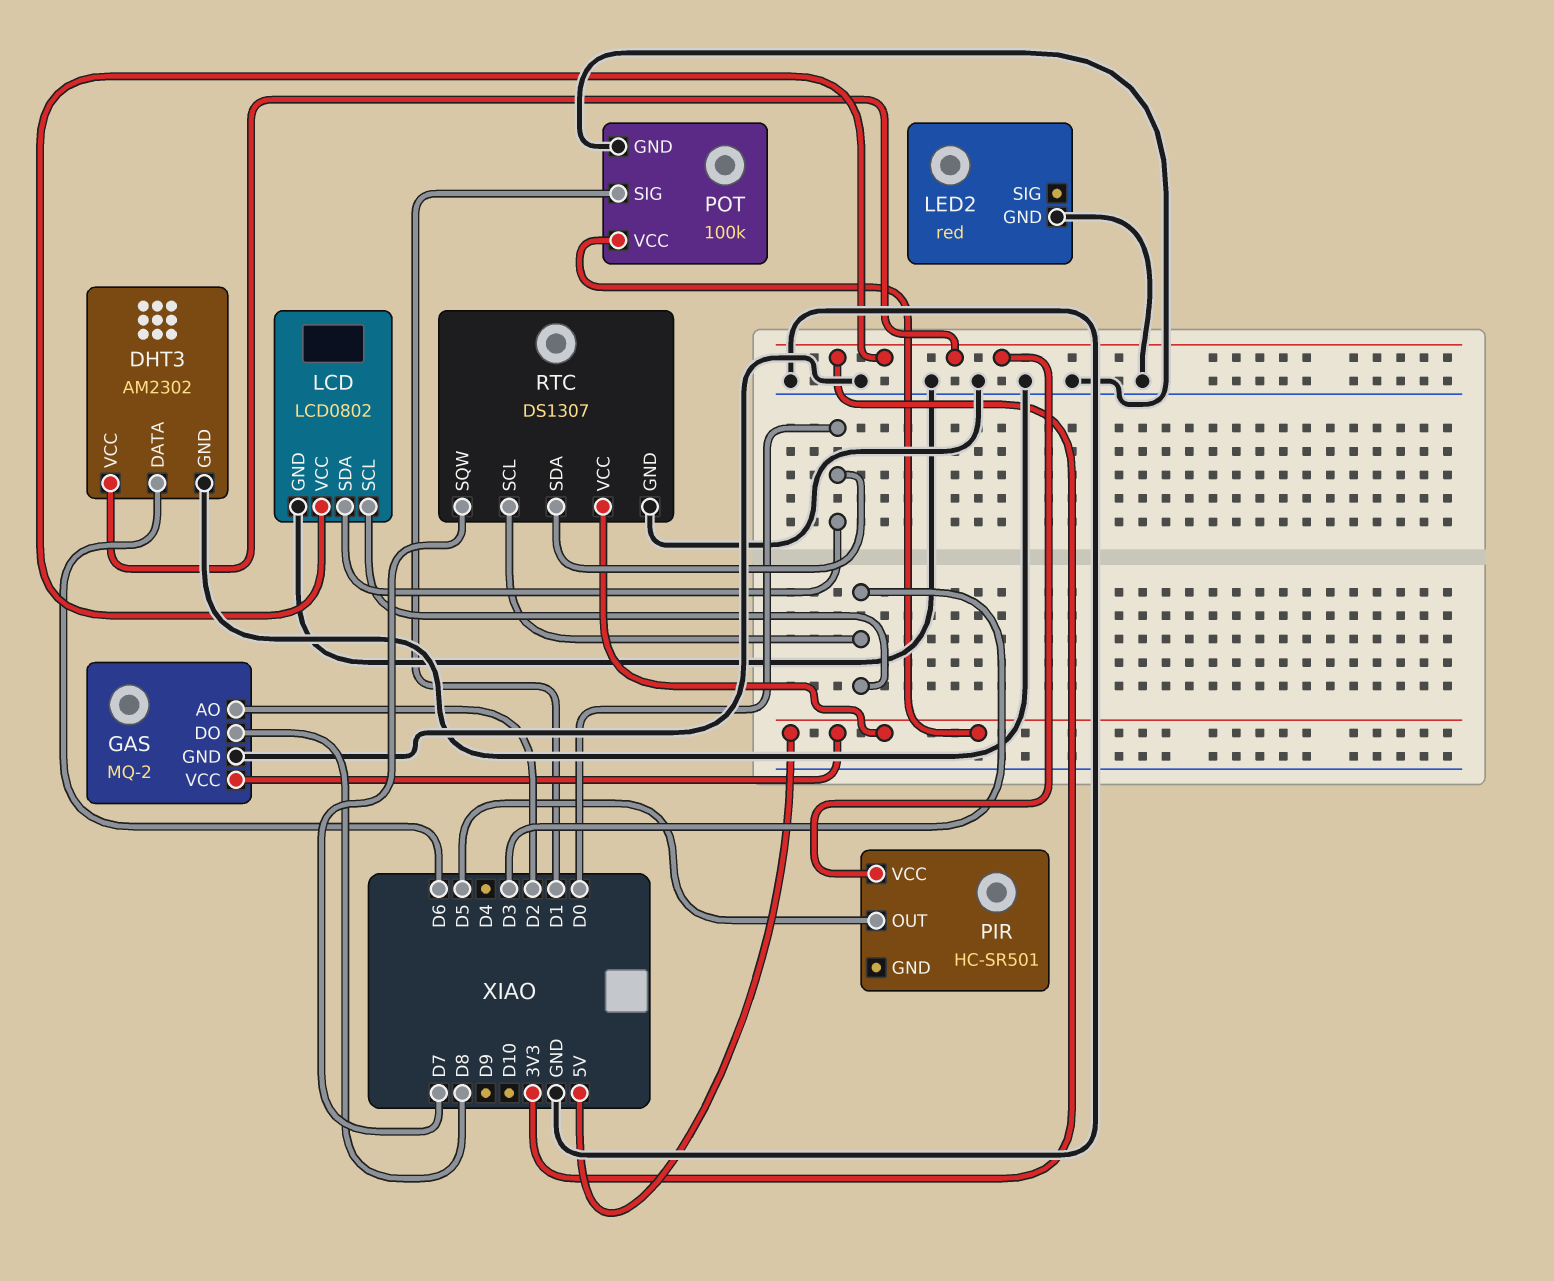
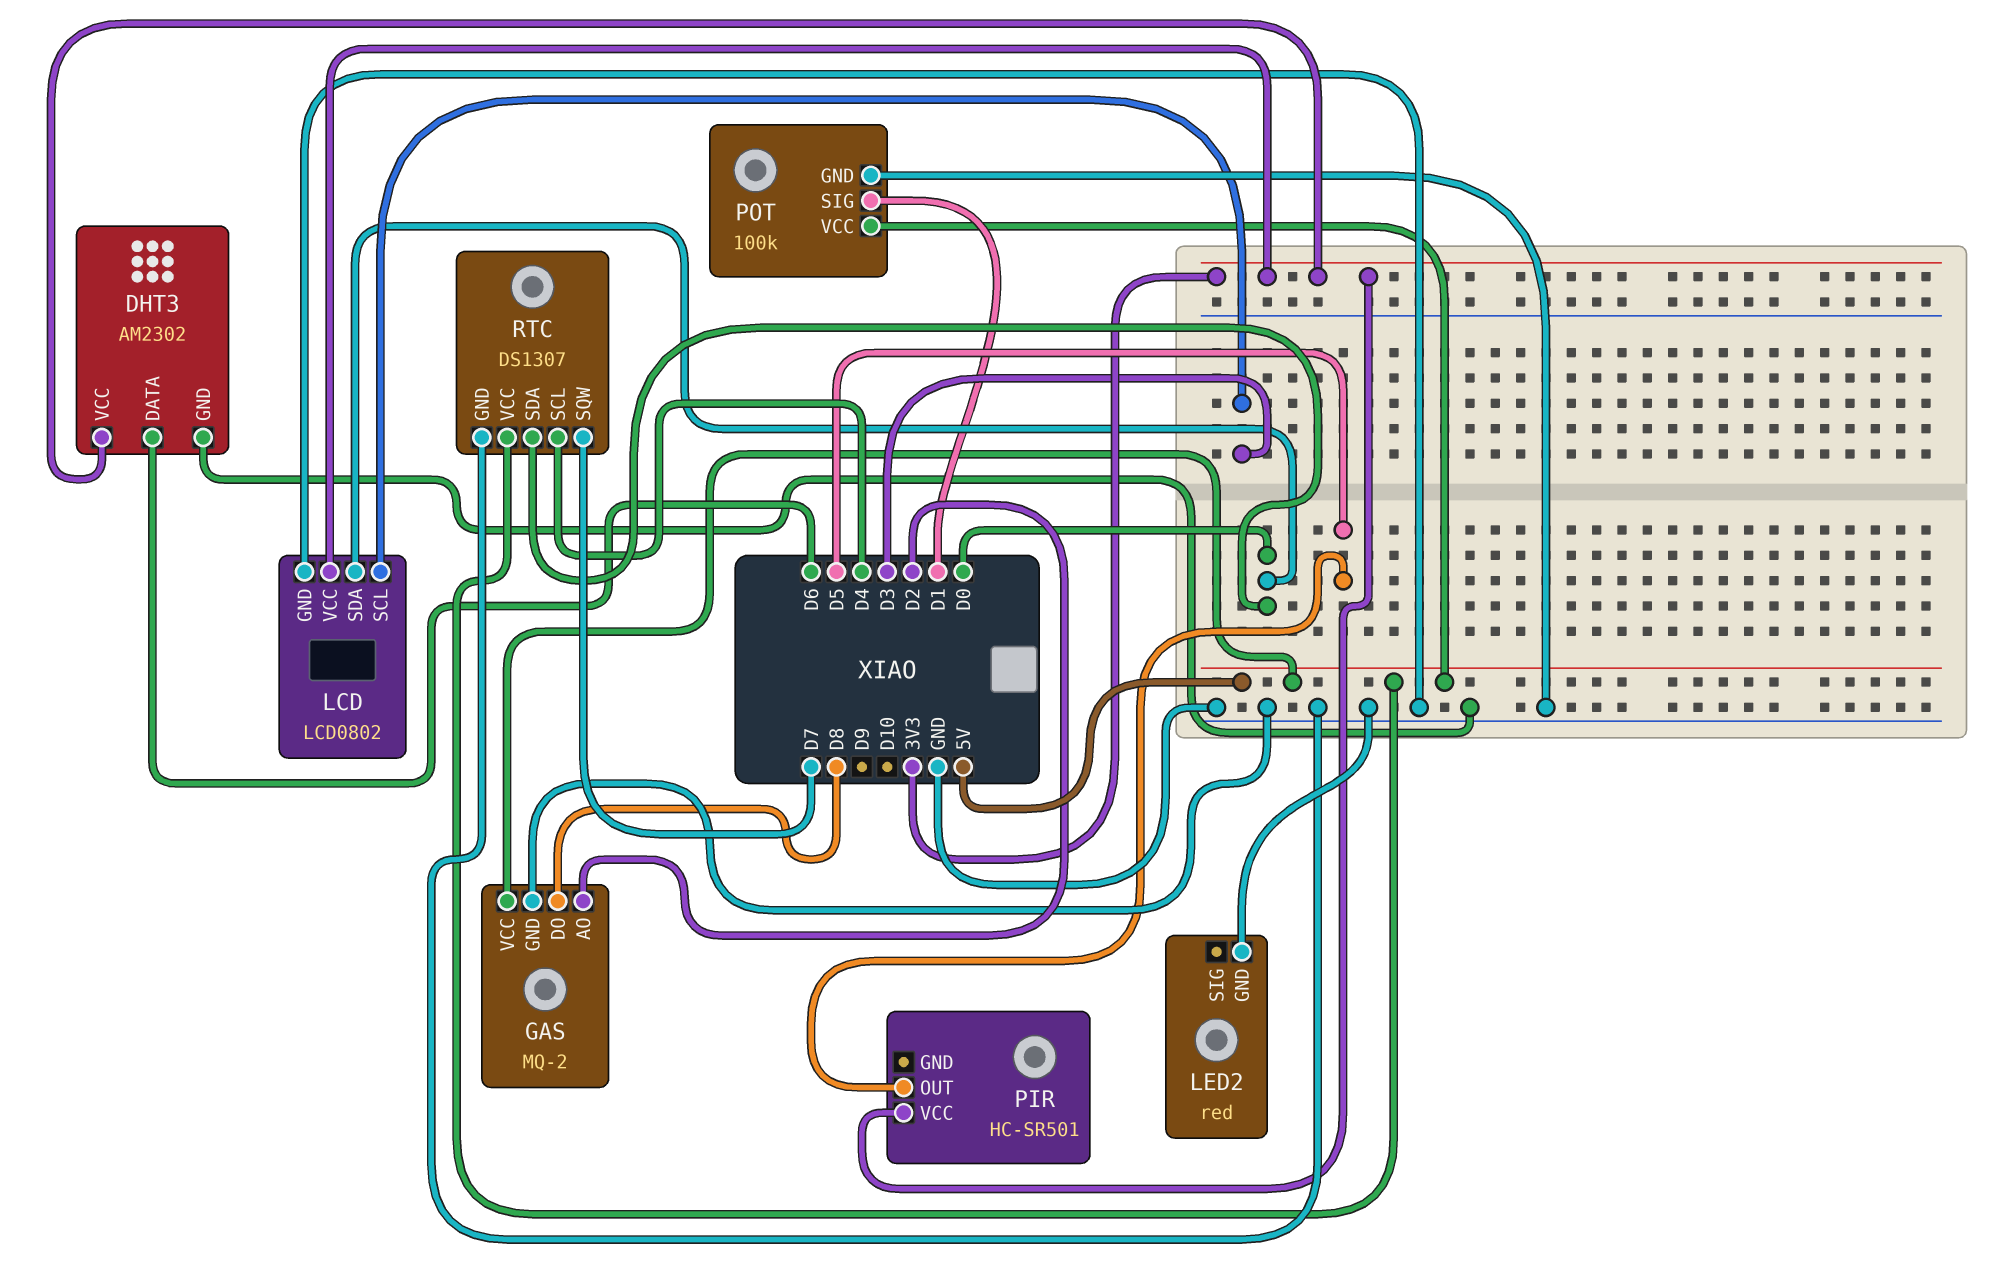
RTC pin SCL: D3 -> D4

